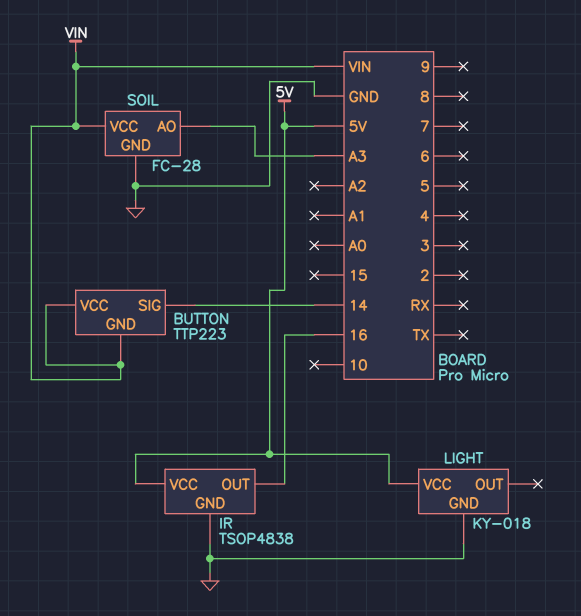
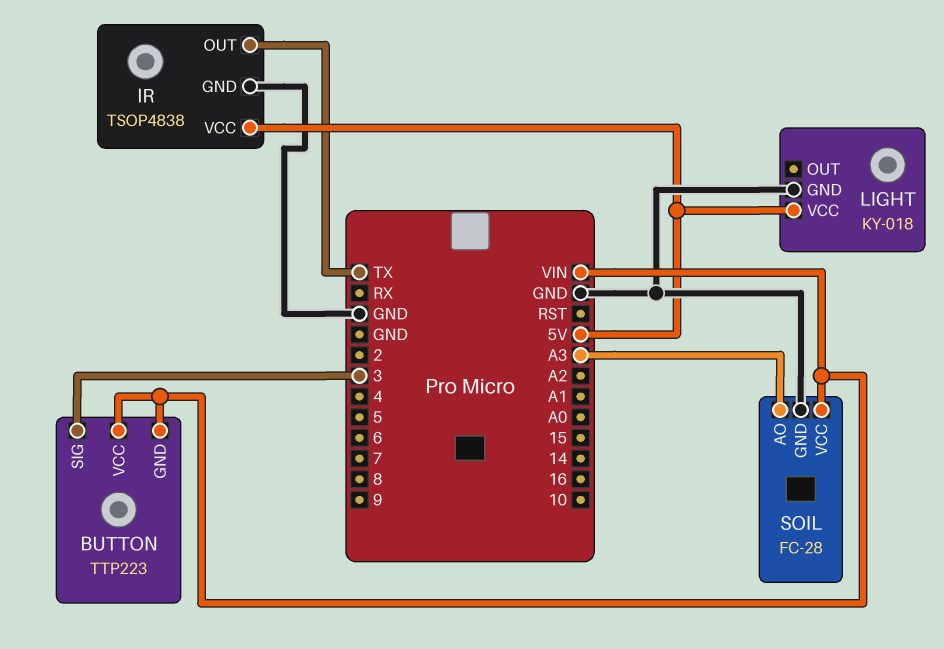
BUTTON pin SIG: 14 -> 3
IR pin OUT: 16 -> TX

